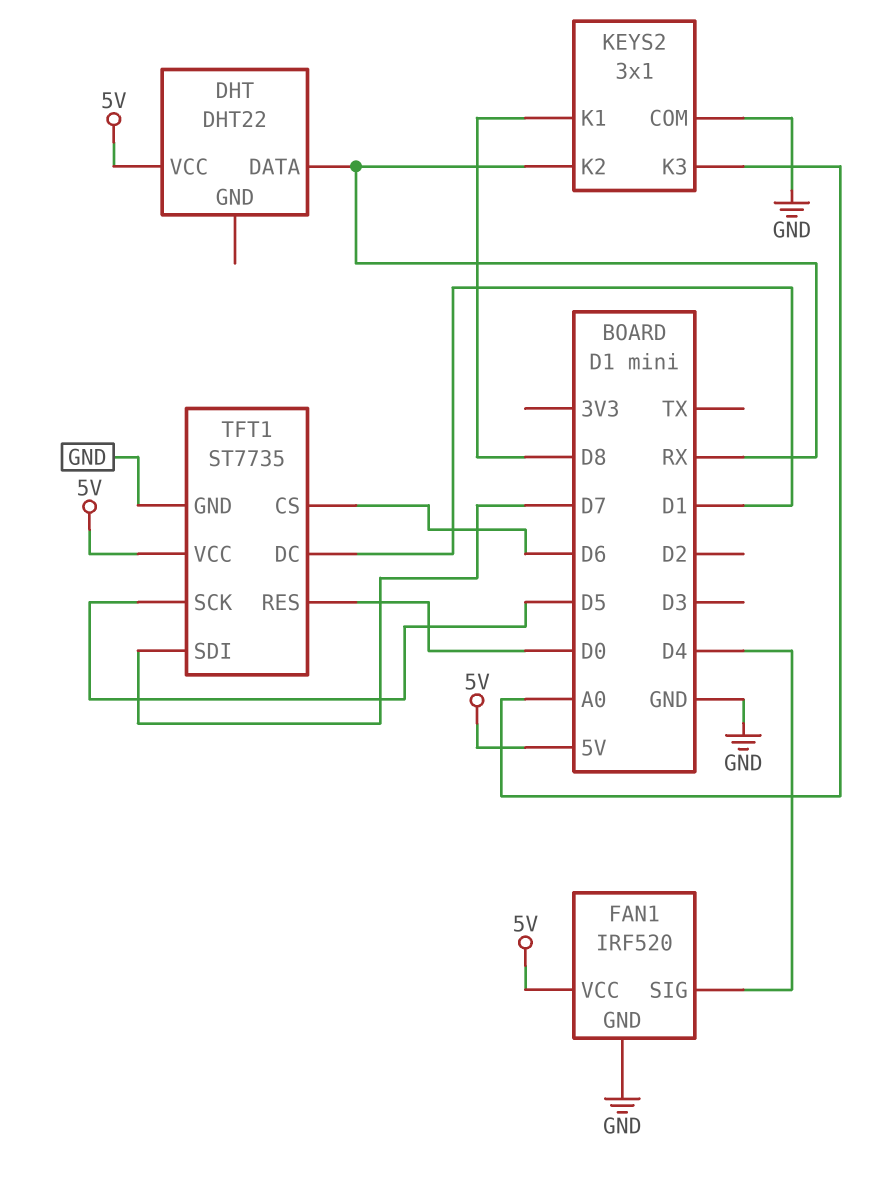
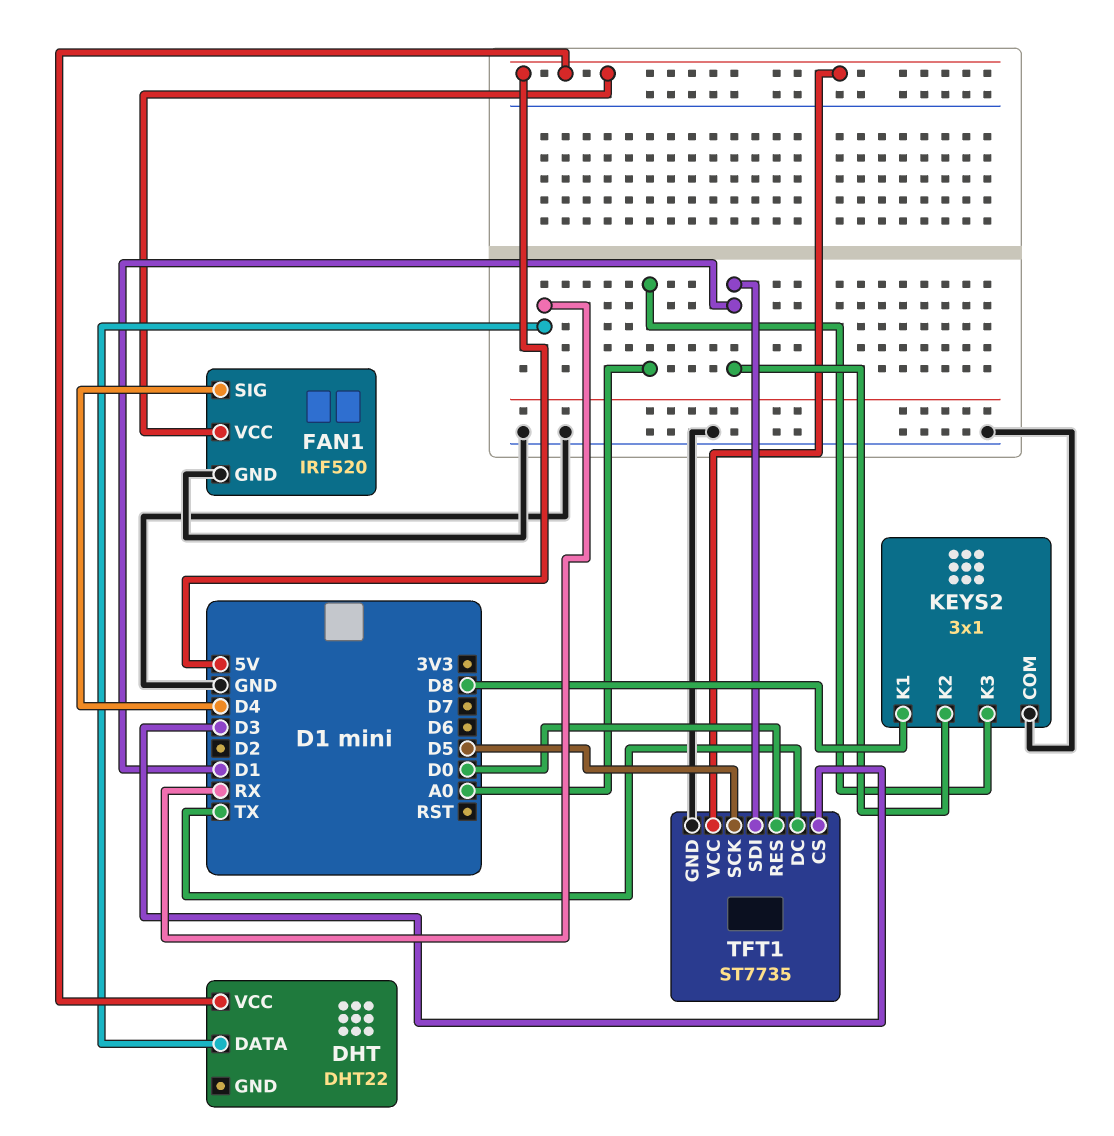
KEYS2 pin K2: RX -> D1
TFT1 pin CS: D6 -> D3
TFT1 pin DC: D1 -> TX
TFT1 pin SDI: D7 -> D1

